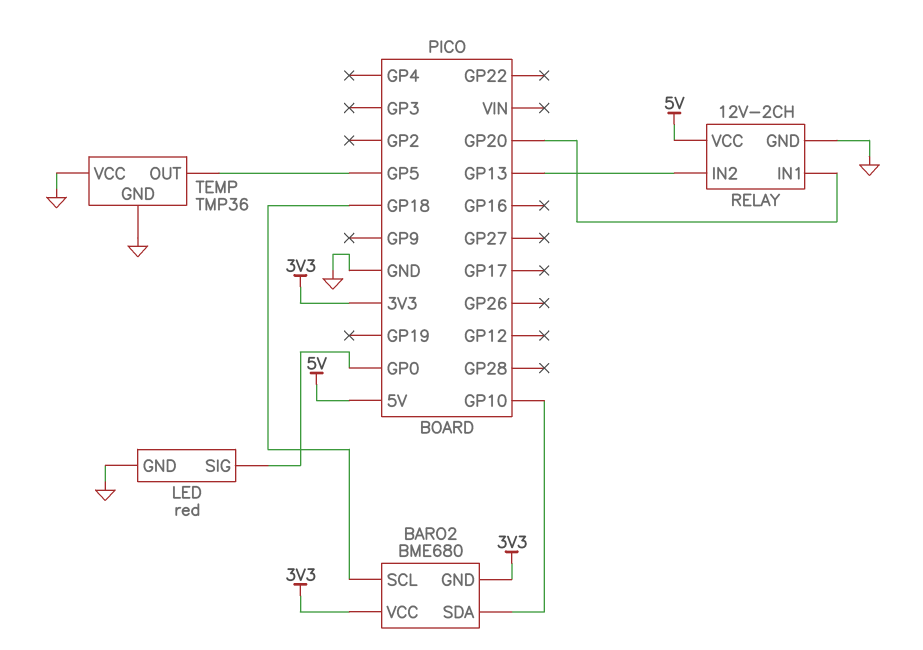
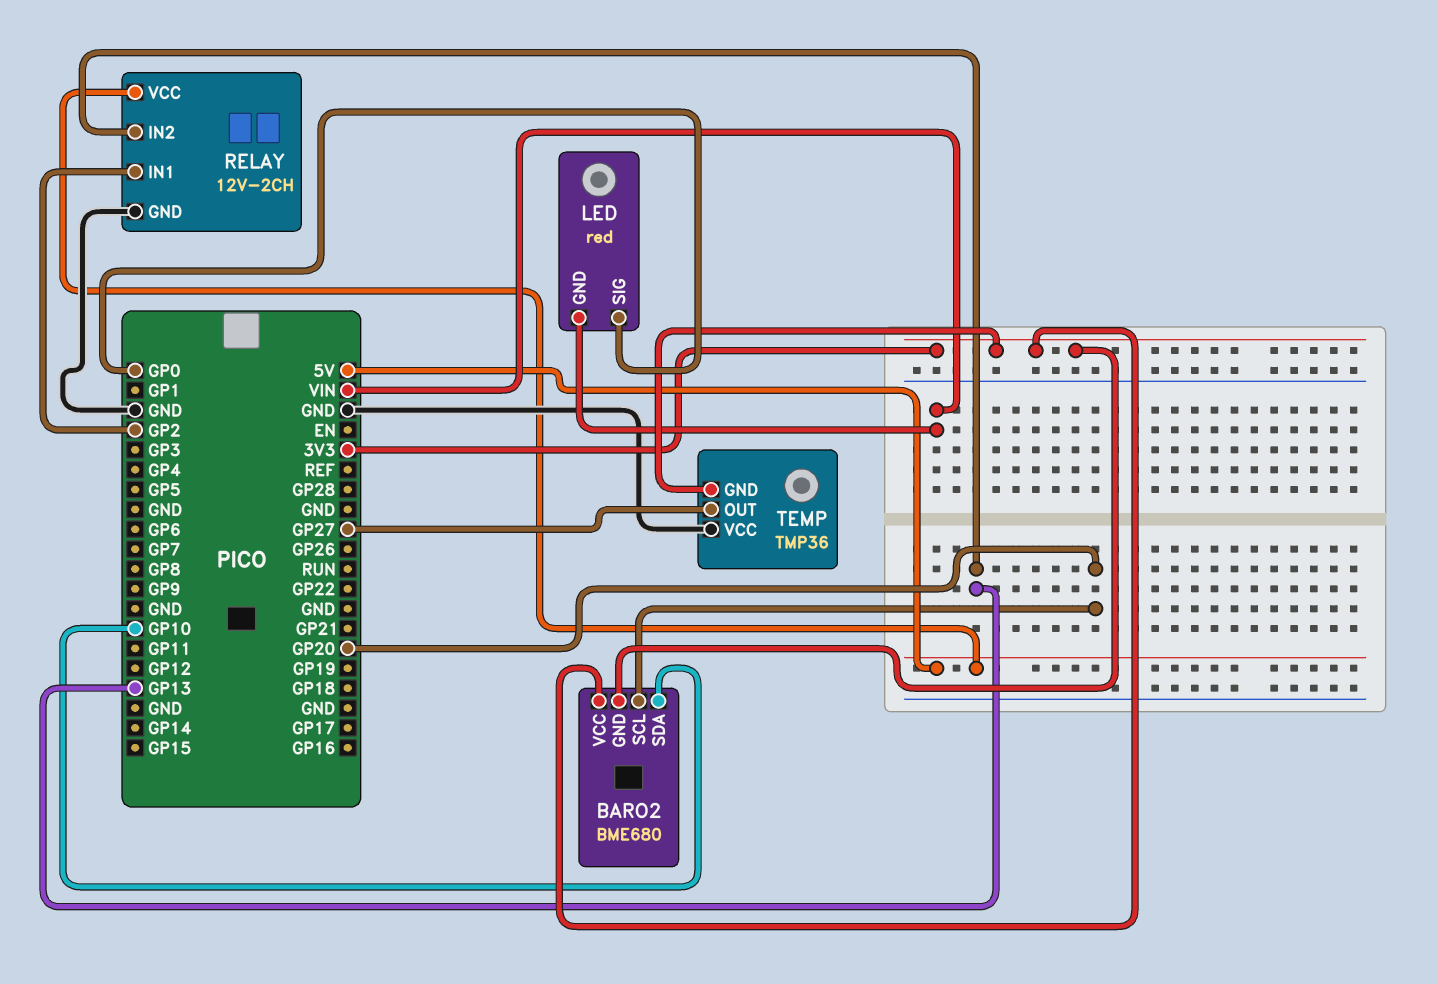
BARO2 pin SCL: GP18 -> GP20
LED pin GND: GND -> VIN
RELAY pin IN1: GP20 -> GP2
TEMP pin GND: GND -> 3V3
TEMP pin OUT: GP5 -> GP27

